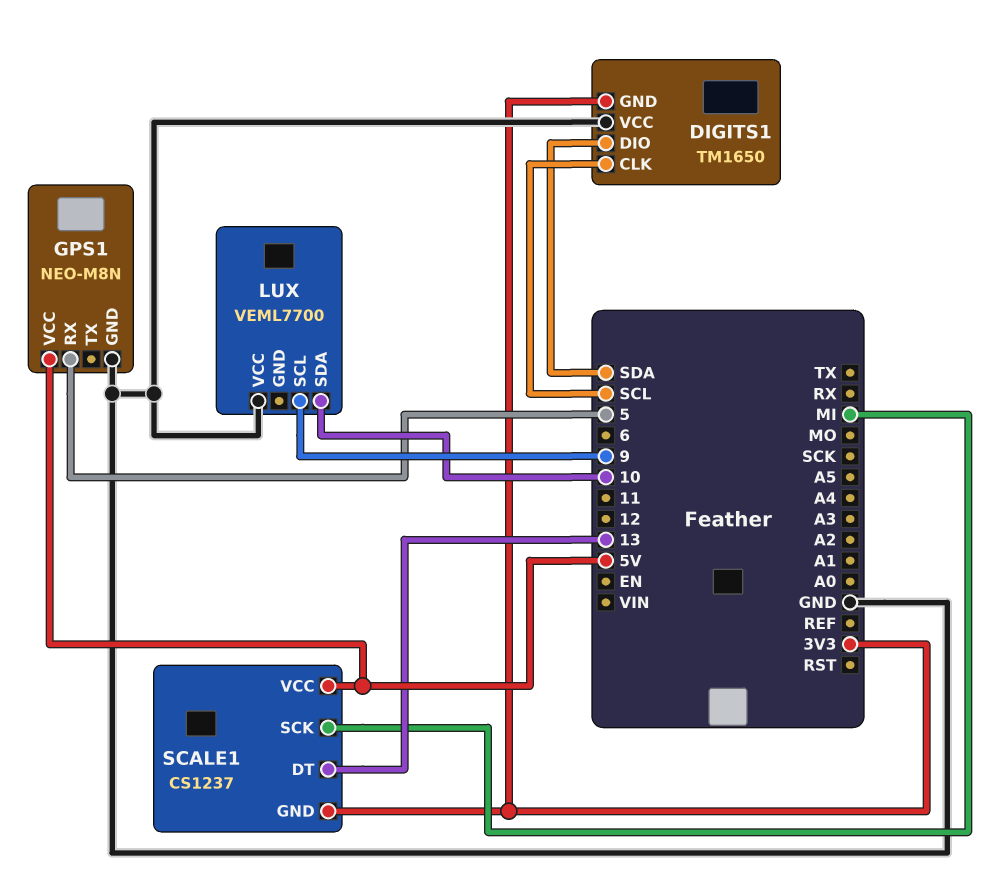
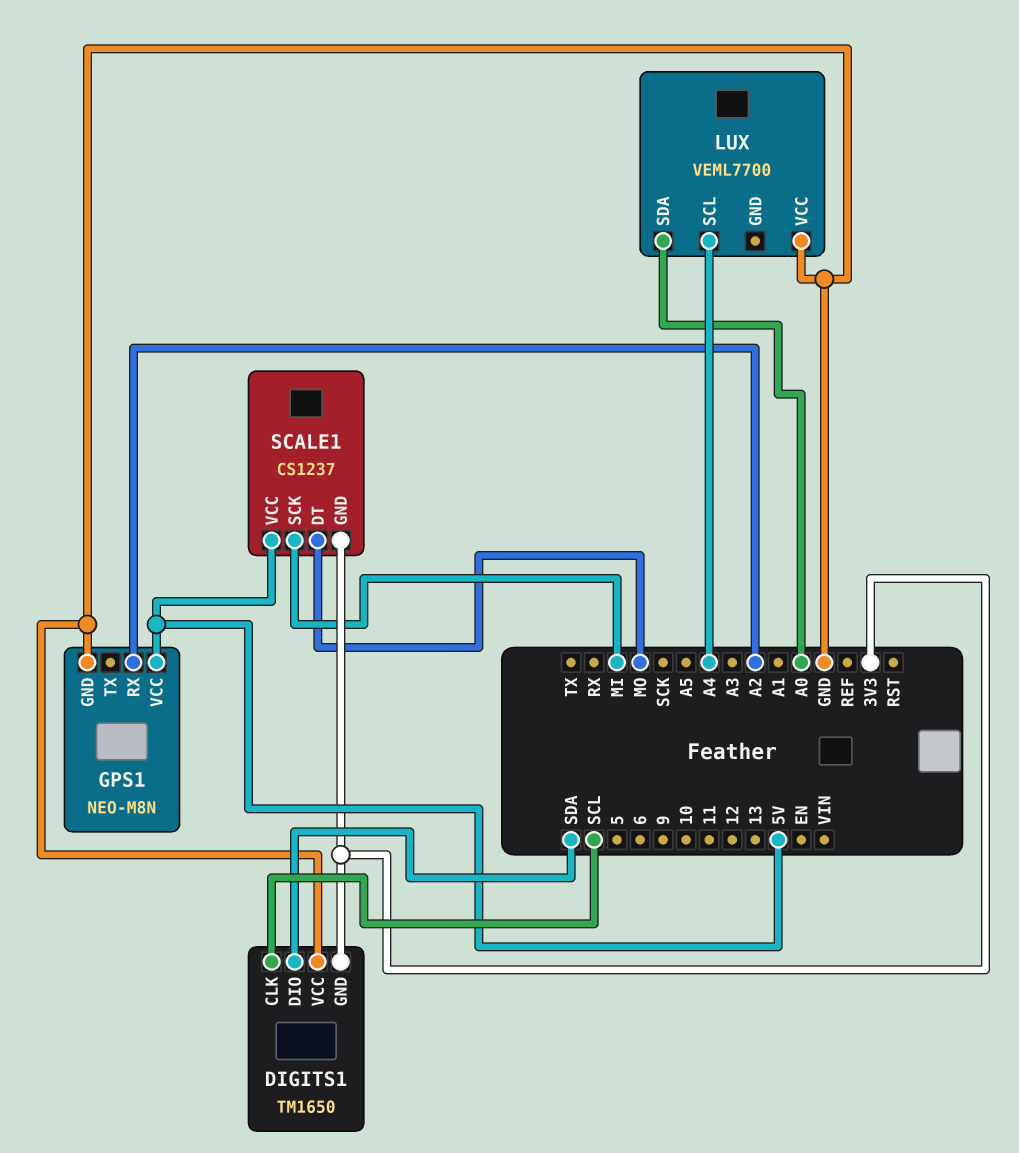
GPS1 pin RX: 5 -> A2
LUX pin SCL: 9 -> A4
LUX pin SDA: 10 -> A0
SCALE1 pin DT: 13 -> MO

